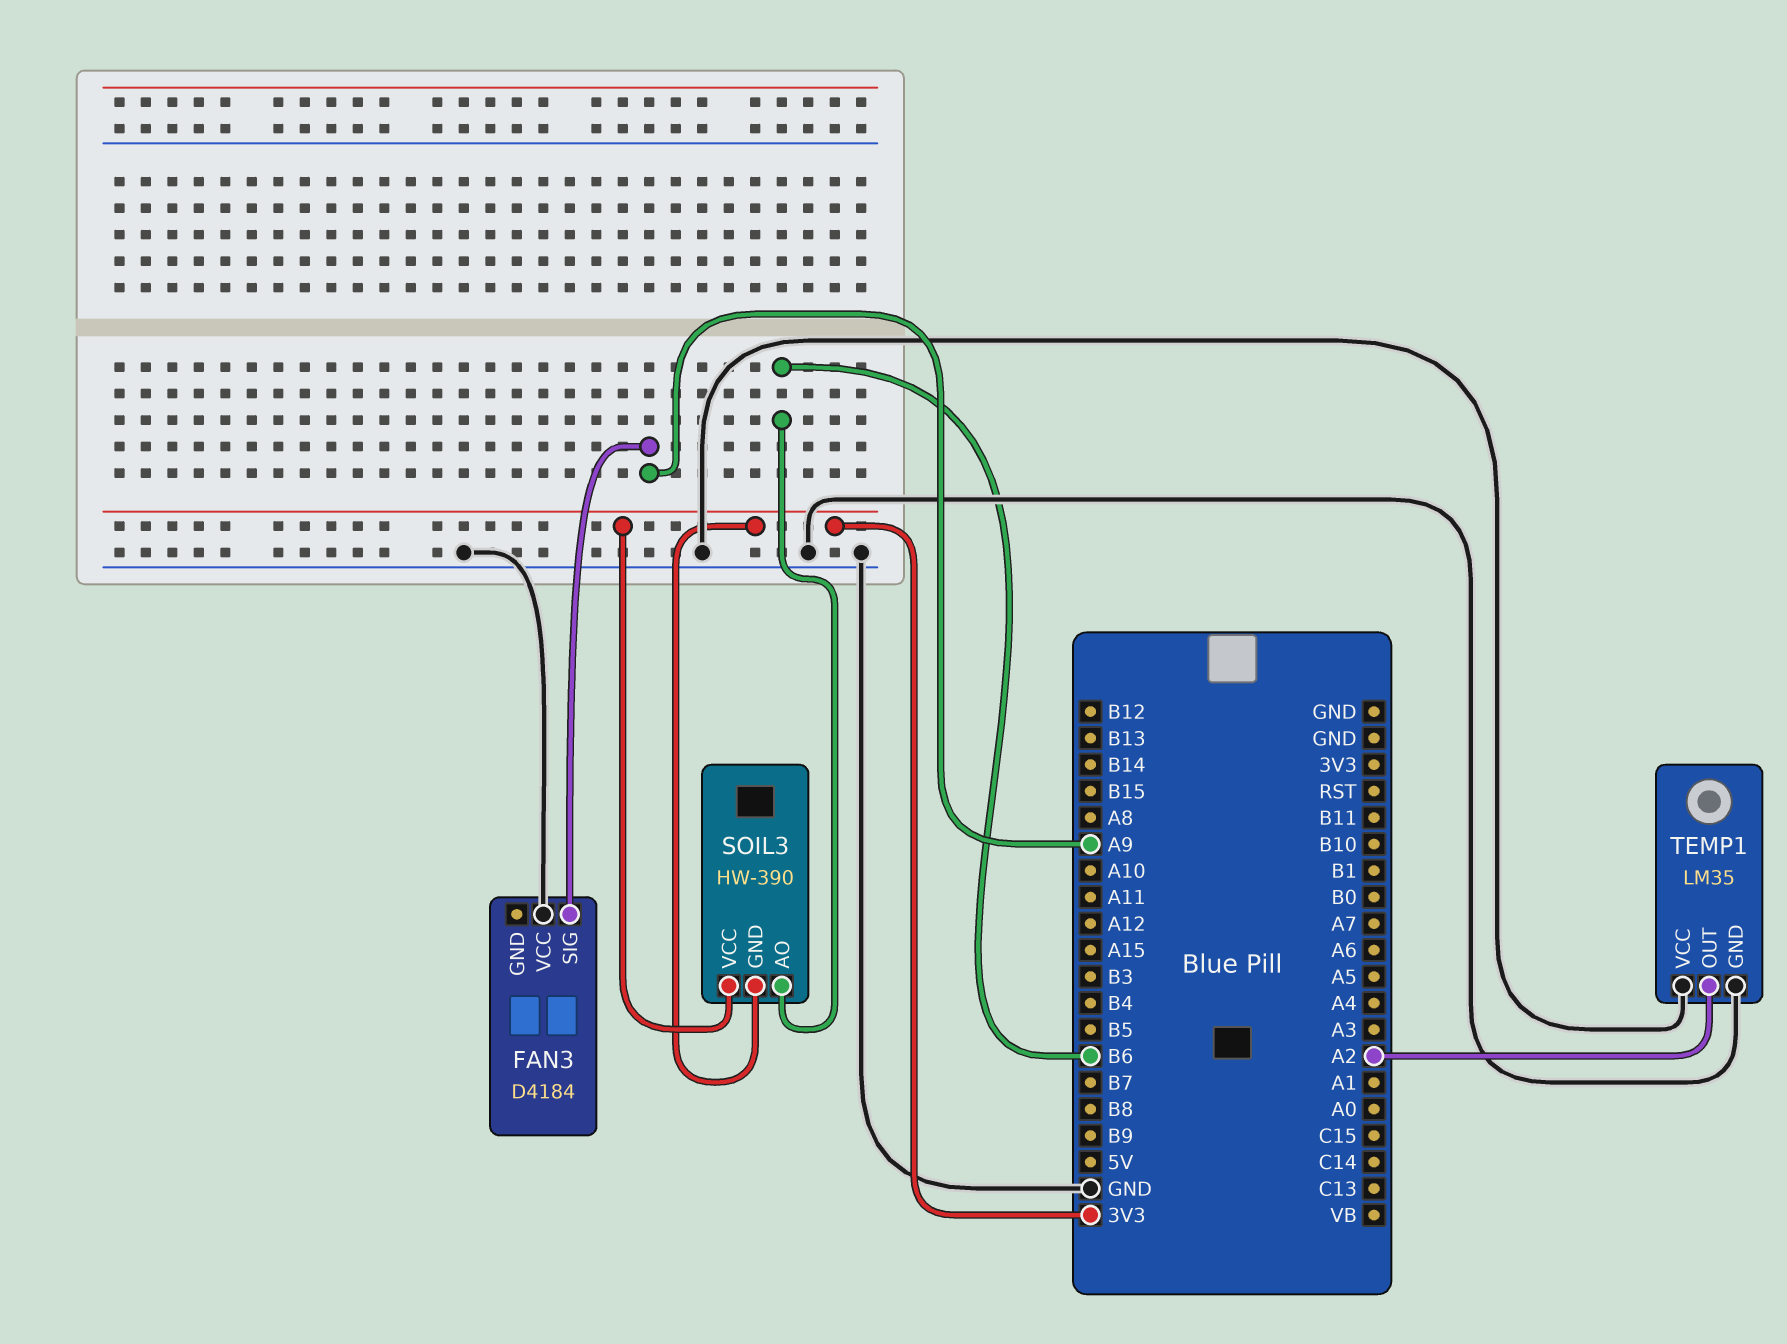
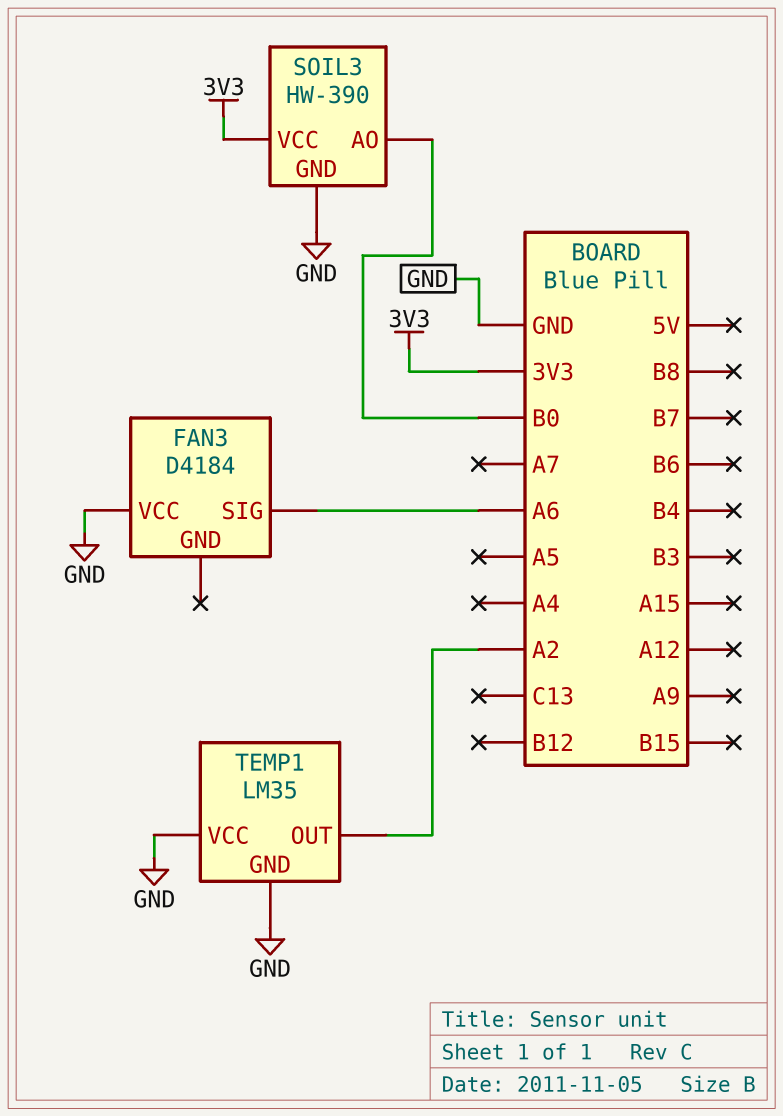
FAN3 pin SIG: A9 -> A6
SOIL3 pin AO: B6 -> B0
SOIL3 pin GND: 3V3 -> GND

